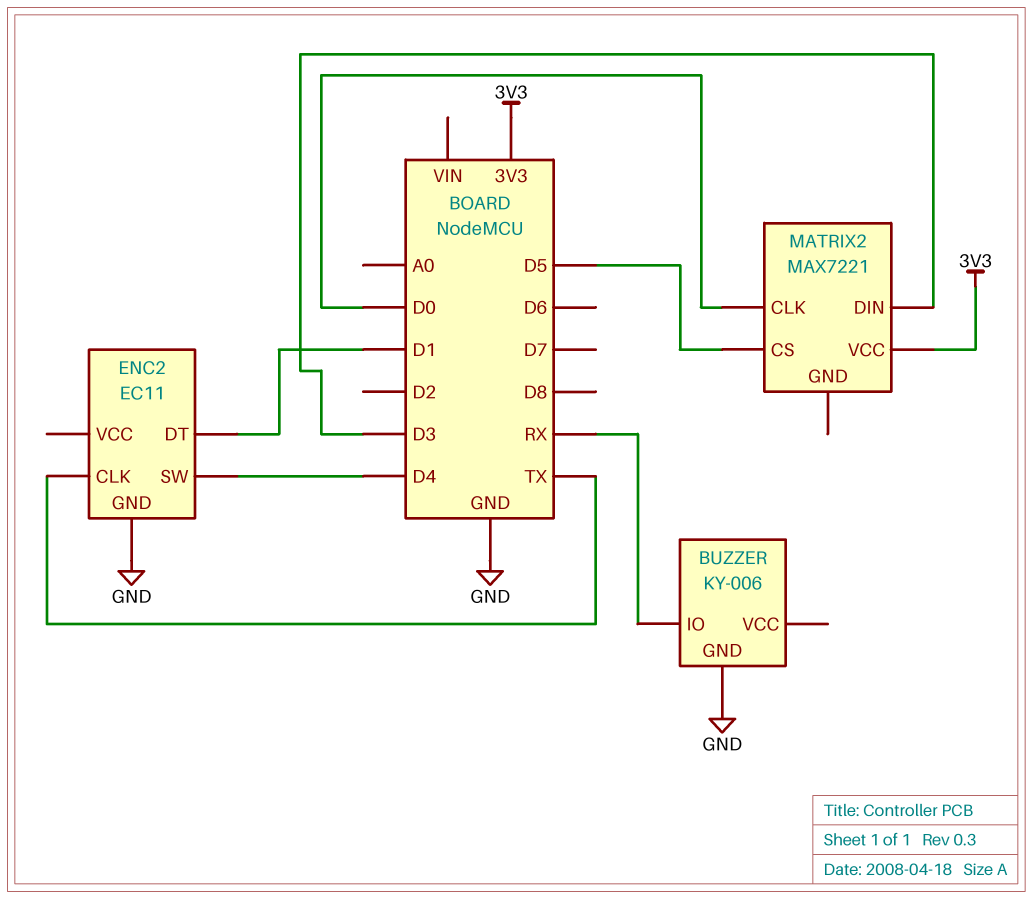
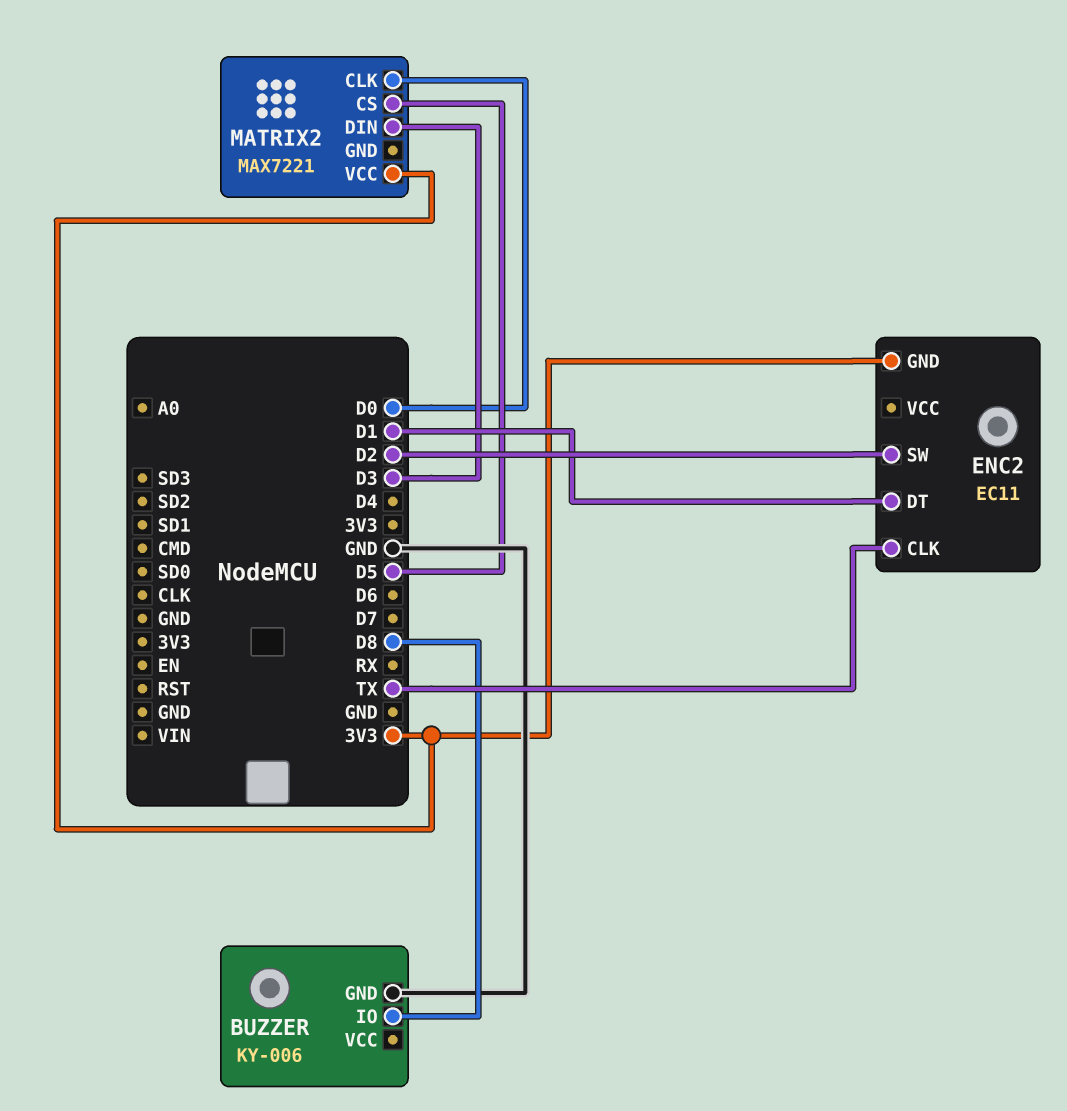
BUZZER pin IO: RX -> D8
ENC2 pin GND: GND -> 3V3
ENC2 pin SW: D4 -> D2

